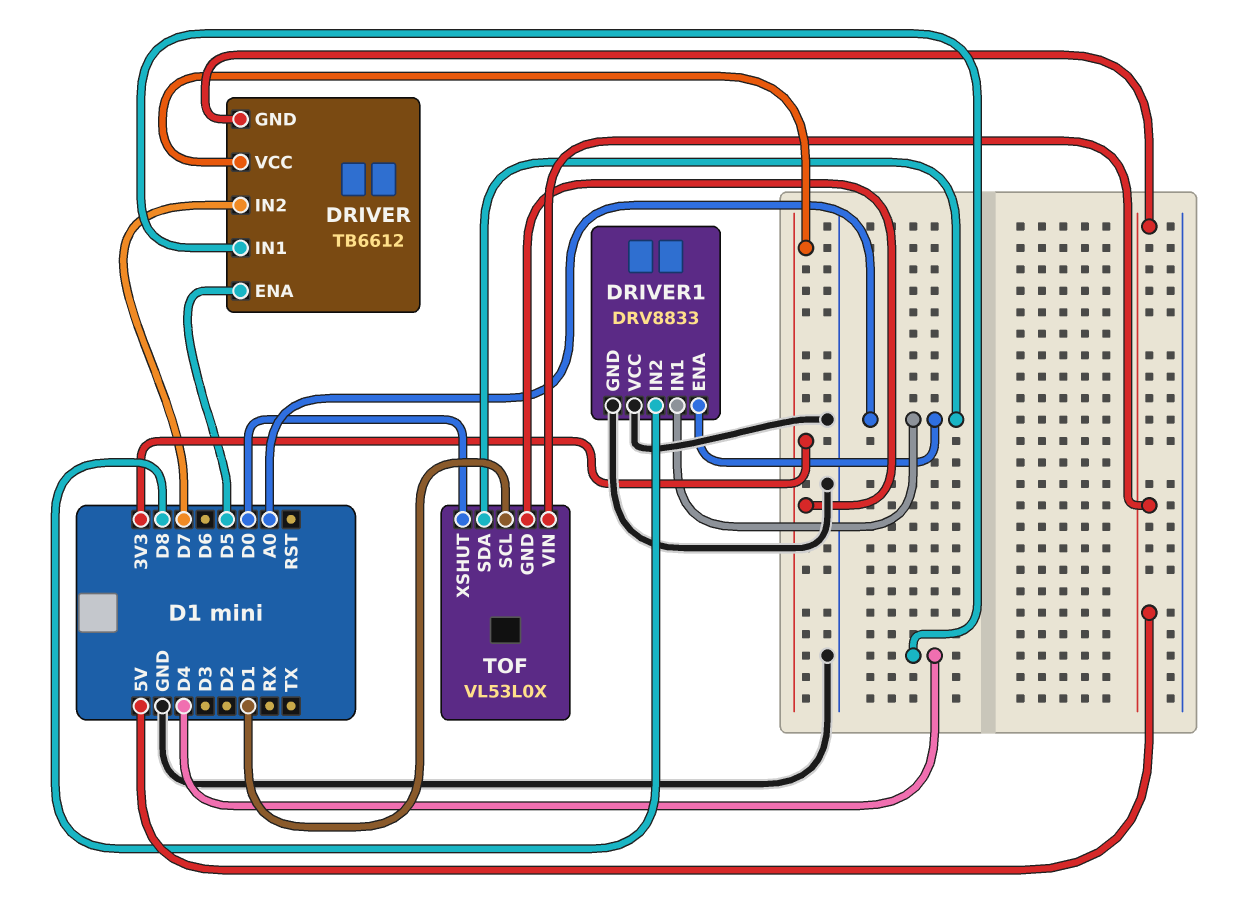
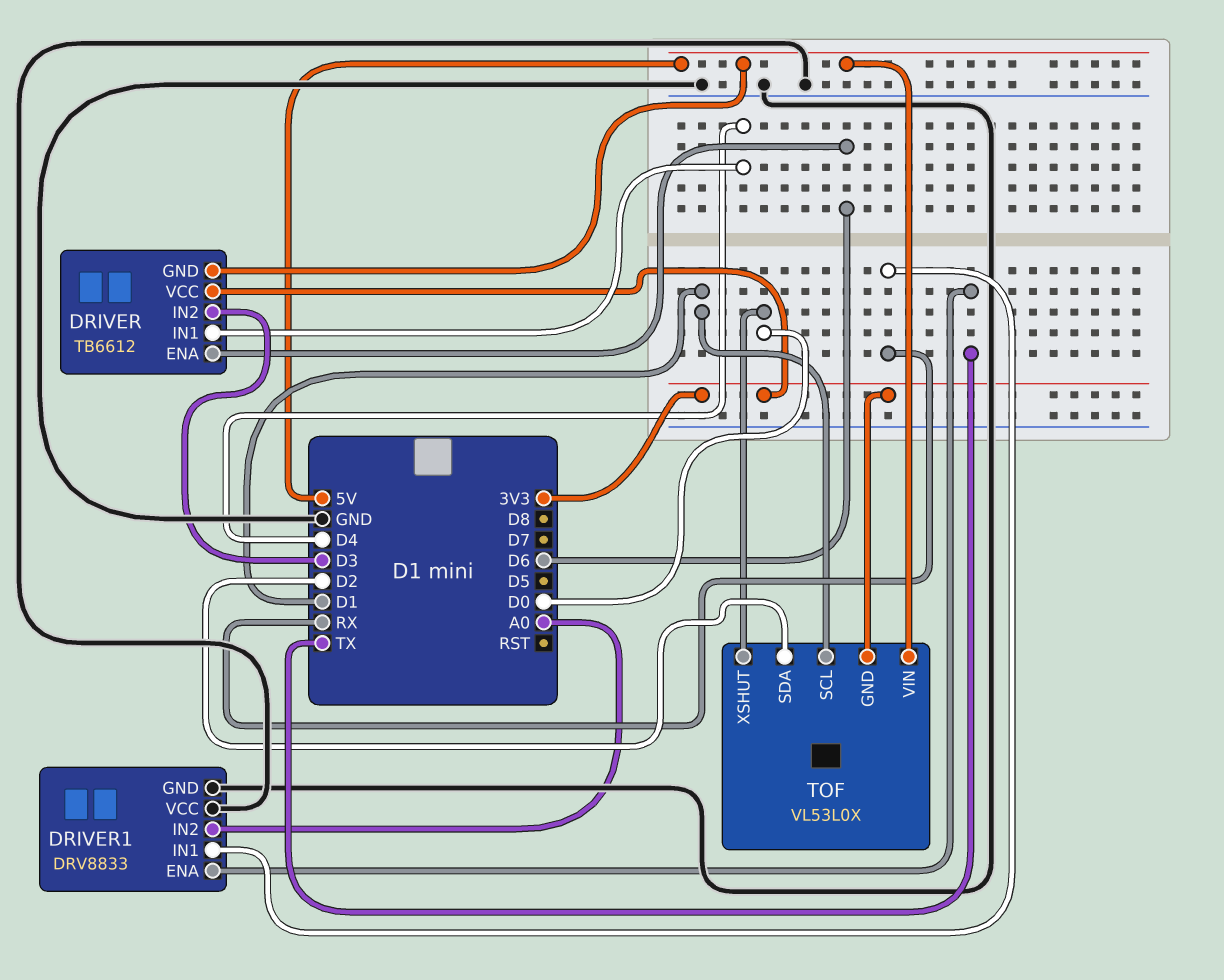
DRIVER pin ENA: D5 -> D6
DRIVER pin IN2: D7 -> D3
DRIVER1 pin ENA: A0 -> TX
DRIVER1 pin IN1: A0 -> RX
DRIVER1 pin IN2: D8 -> A0
TOF pin SDA: A0 -> D2

